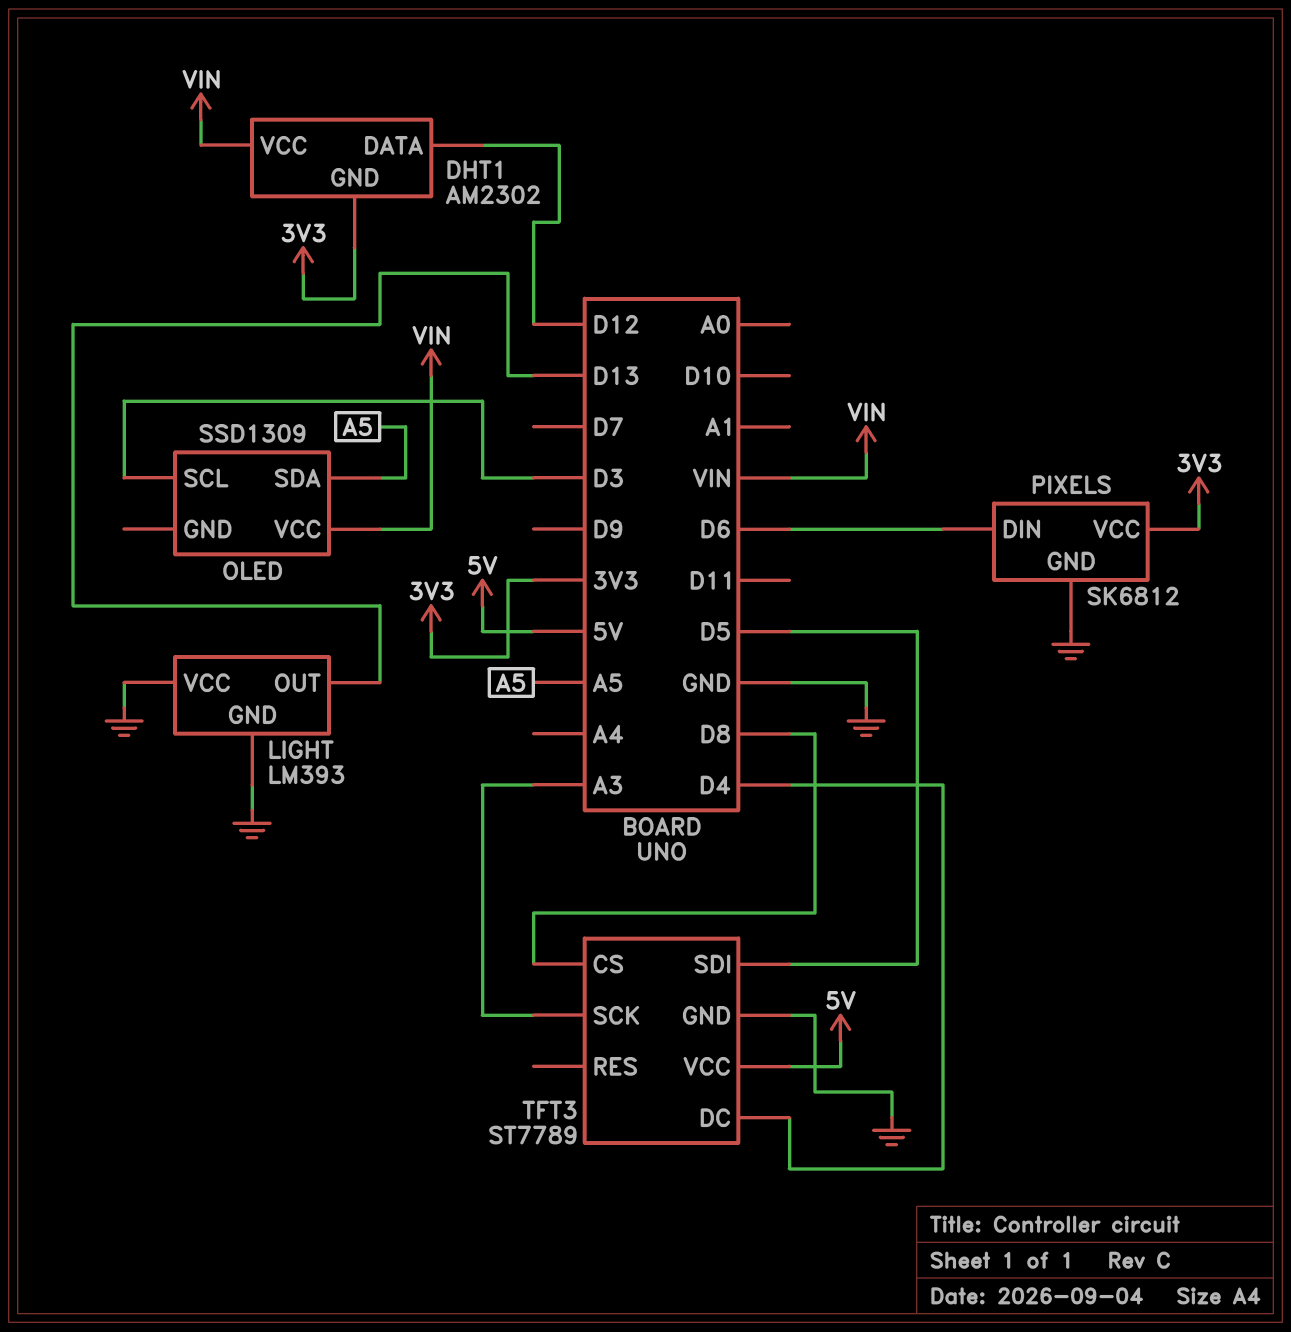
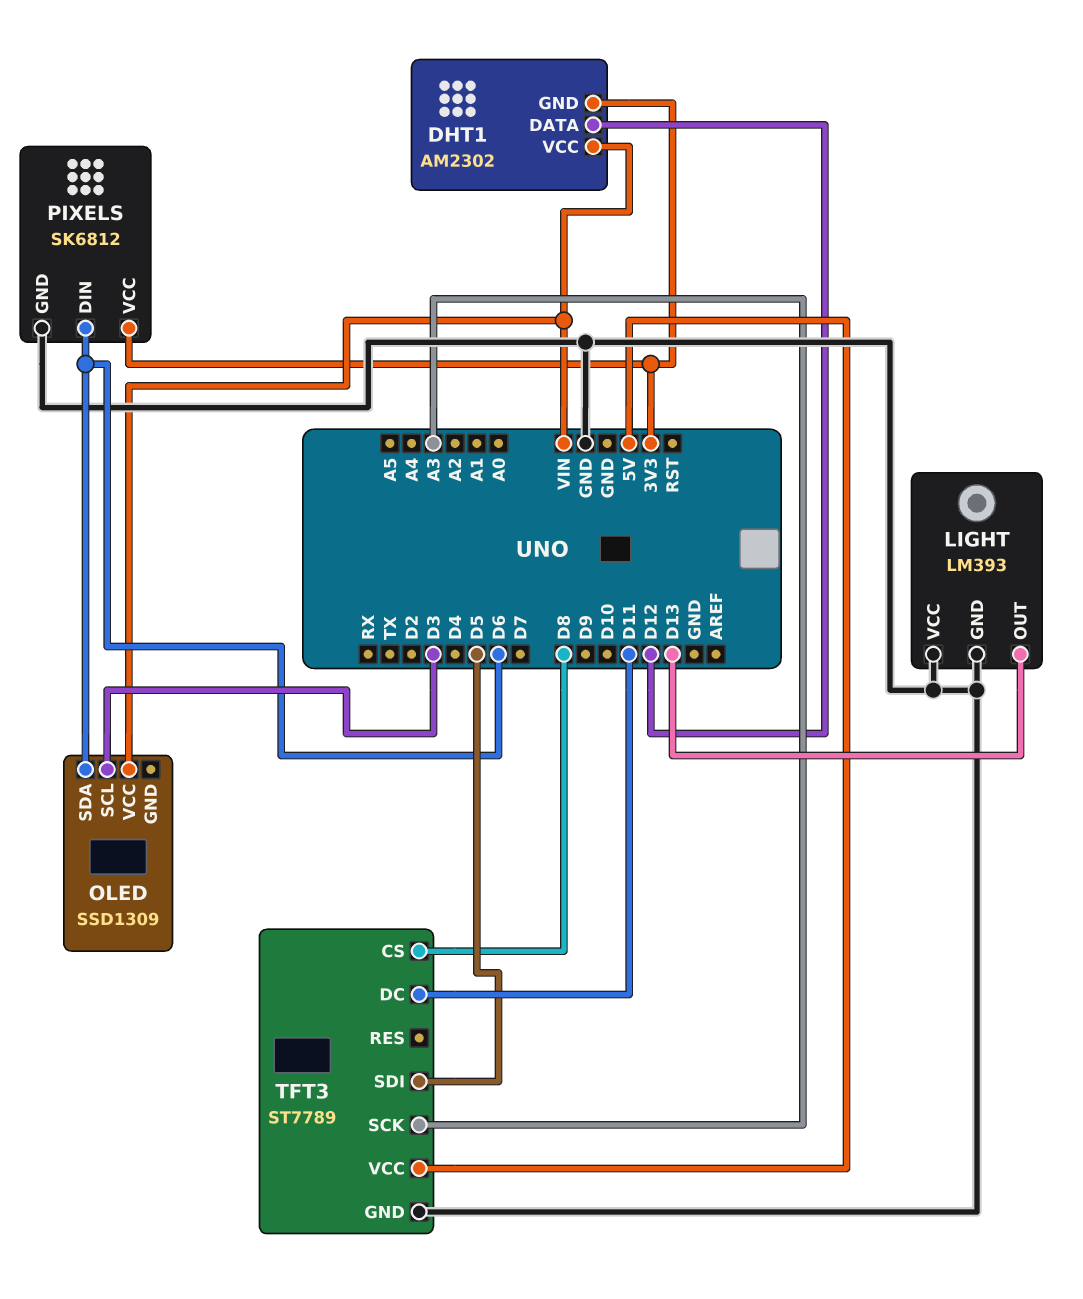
OLED pin SDA: A5 -> D6
TFT3 pin DC: D4 -> D11

